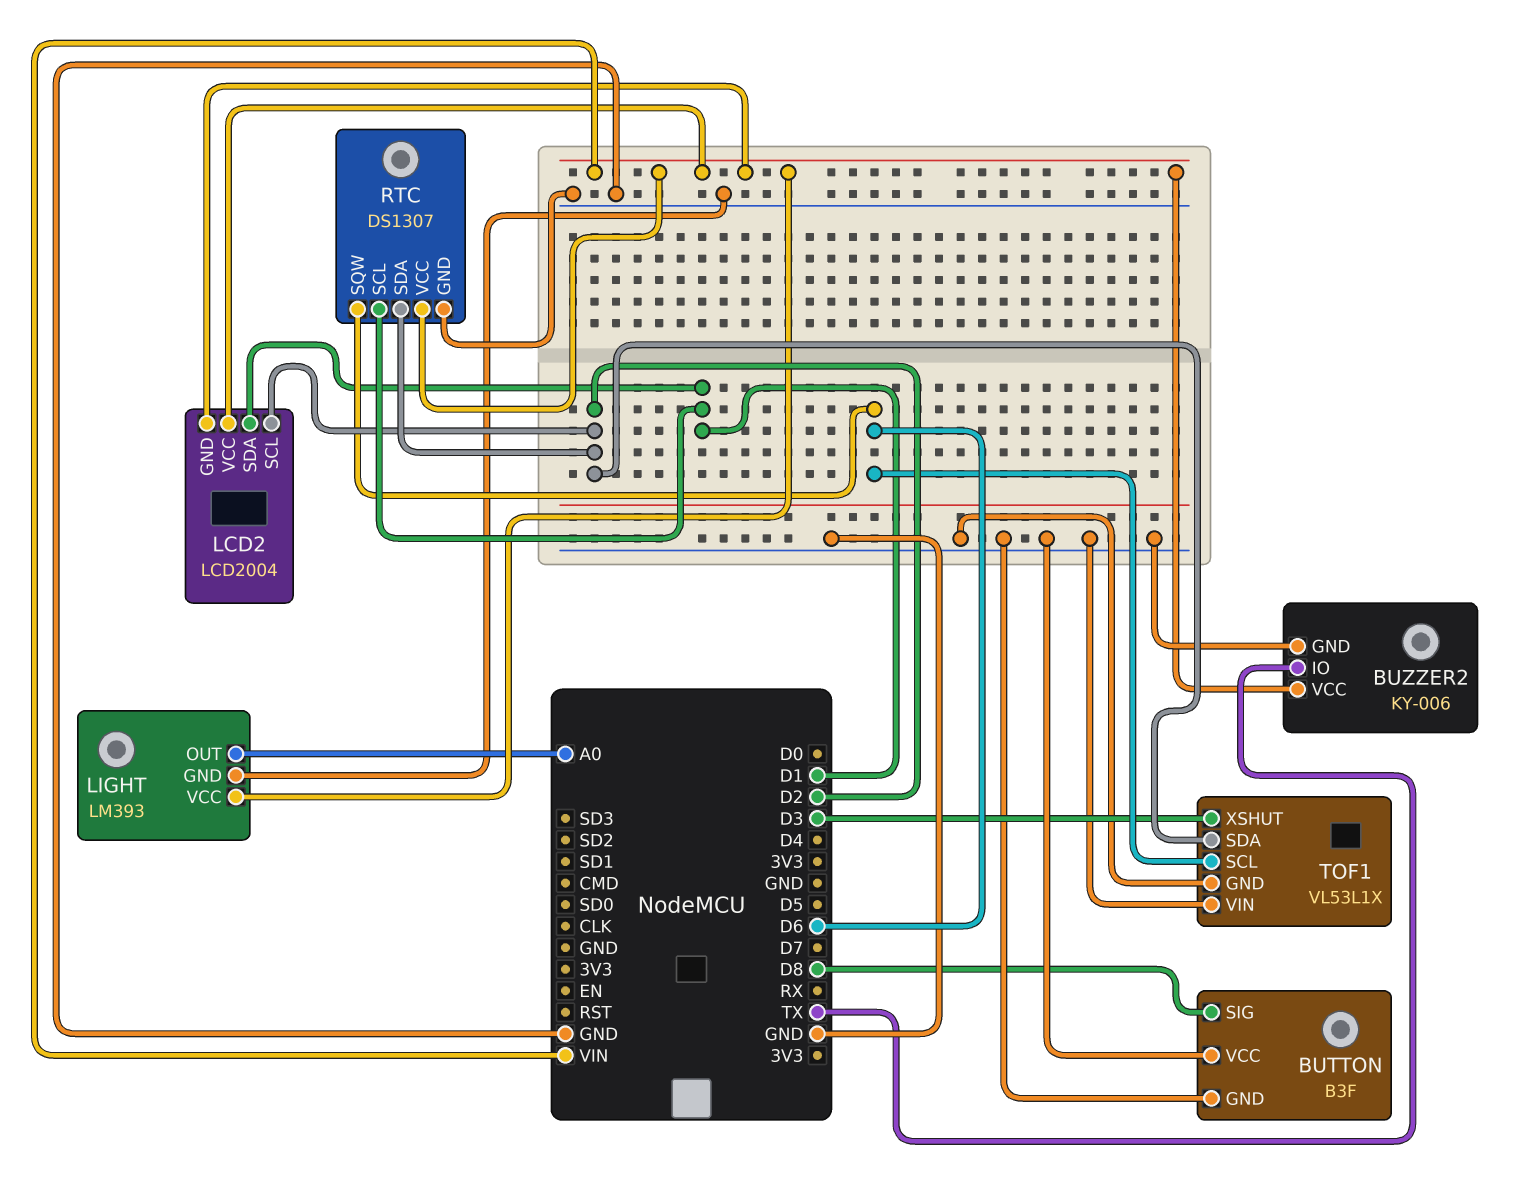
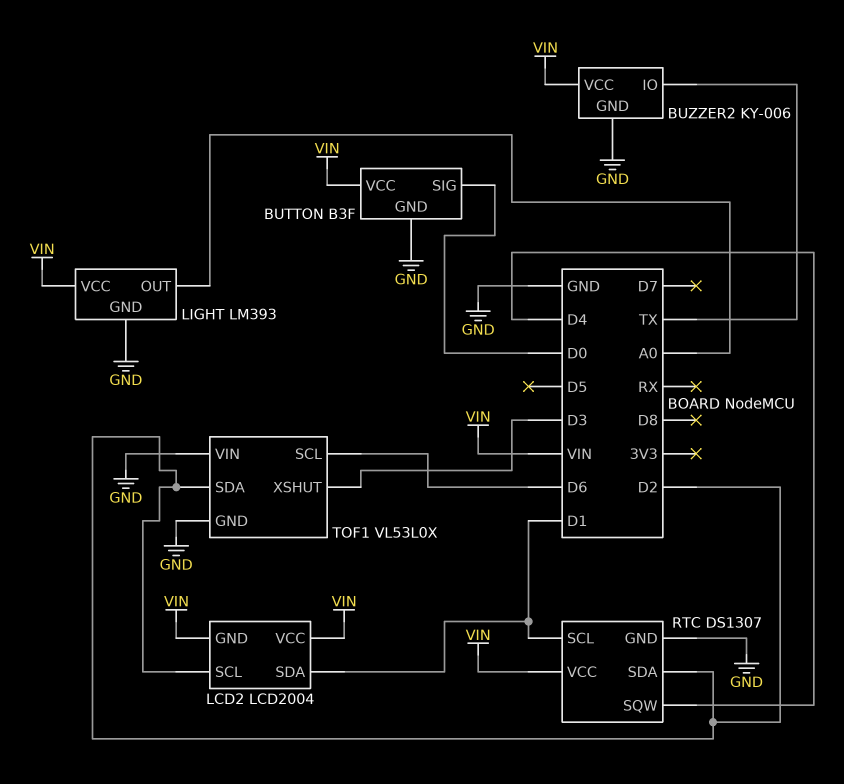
BUTTON pin SIG: D8 -> D0
BUTTON pin VCC: GND -> VIN
RTC pin SQW: D6 -> D4
TOF1: VL53L1X -> VL53L0X

